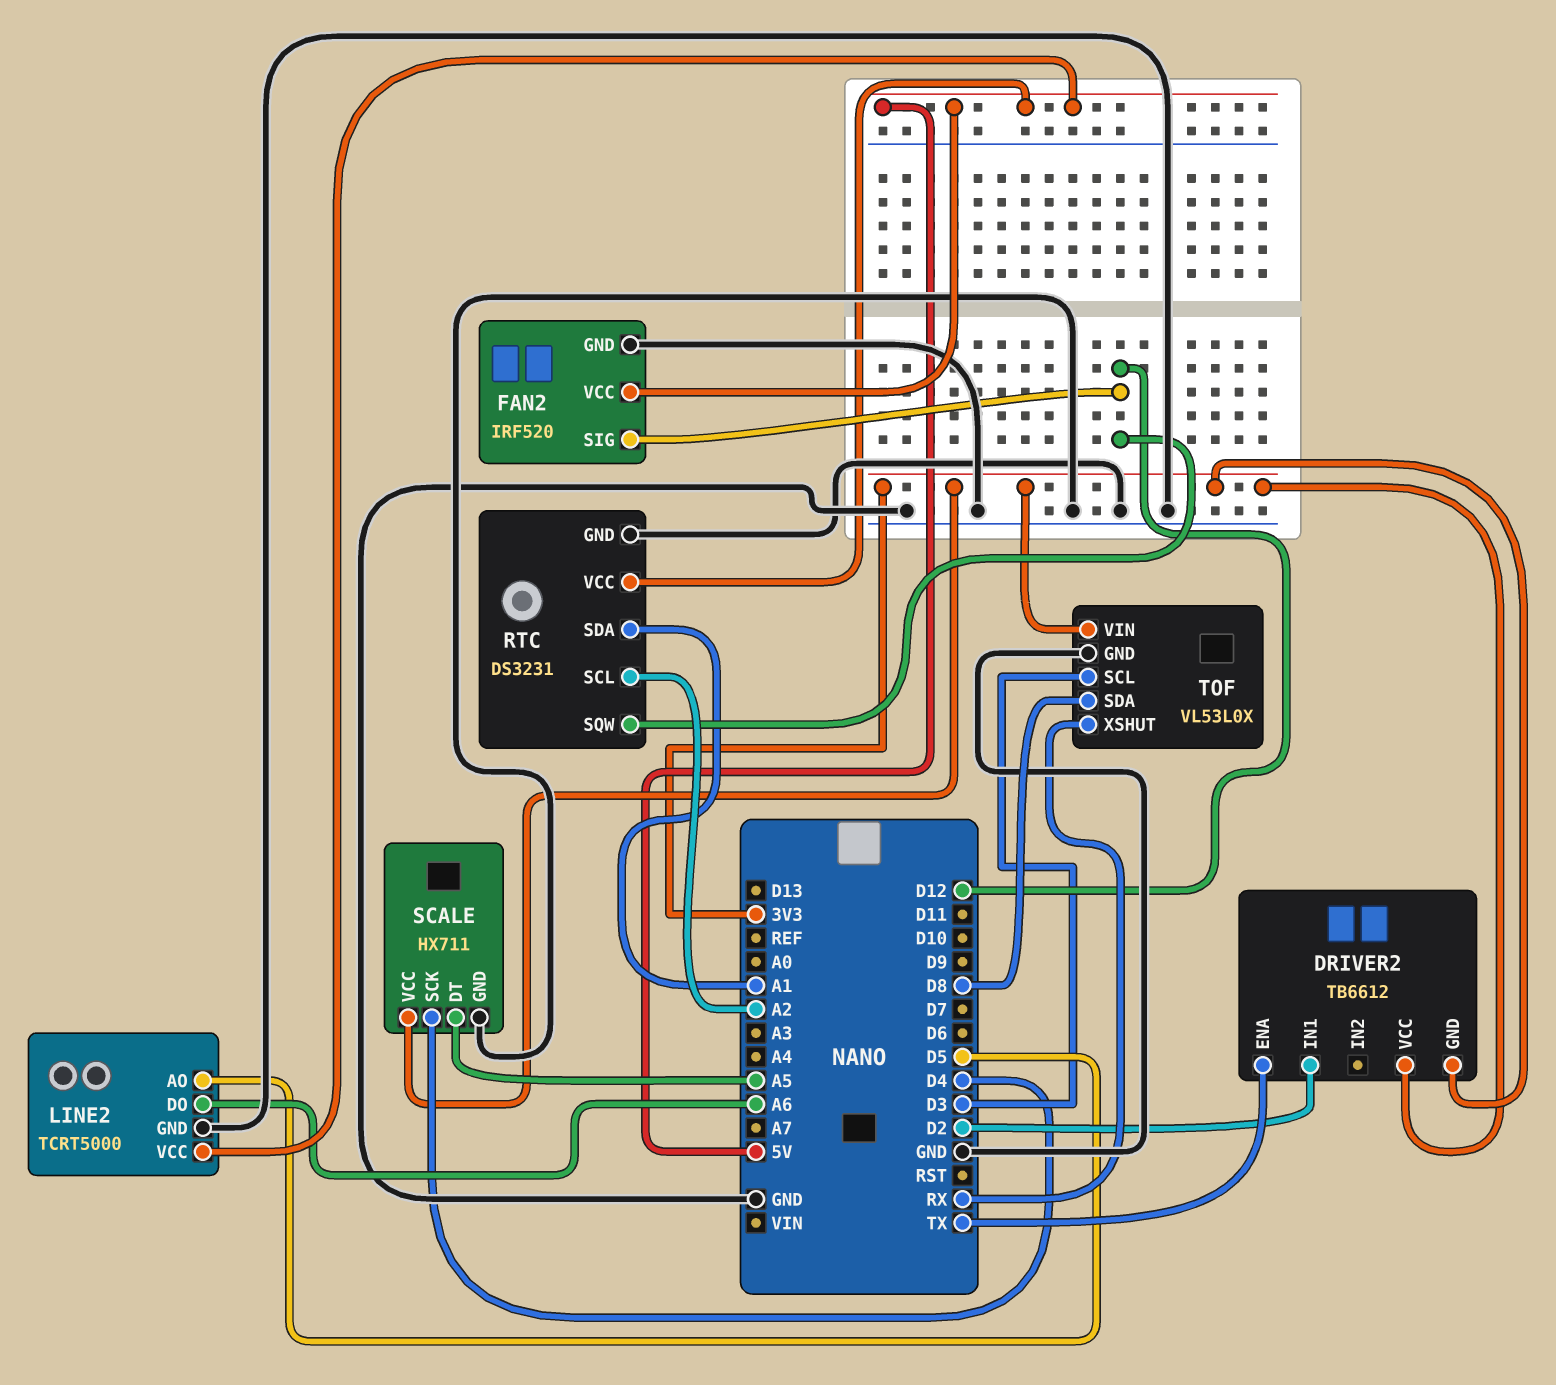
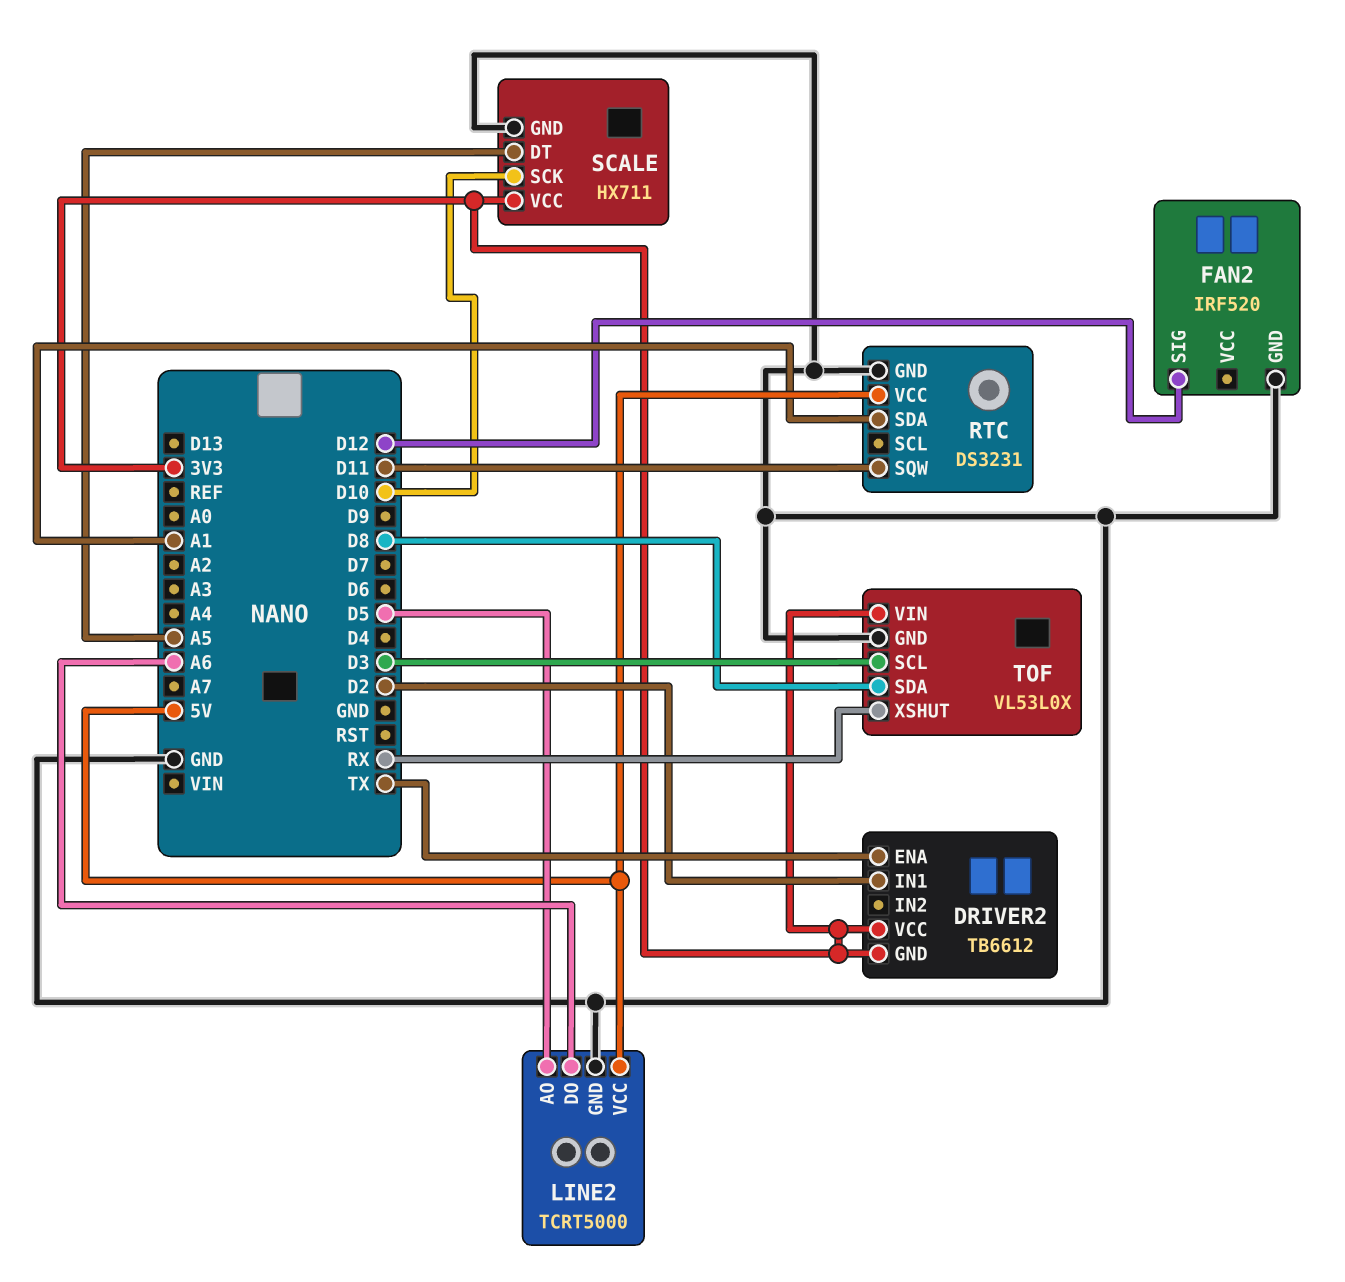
FAN2 pin VCC: 5V -> none
RTC pin SCL: A2 -> none
RTC pin SQW: D12 -> D11
SCALE pin SCK: D4 -> D10

